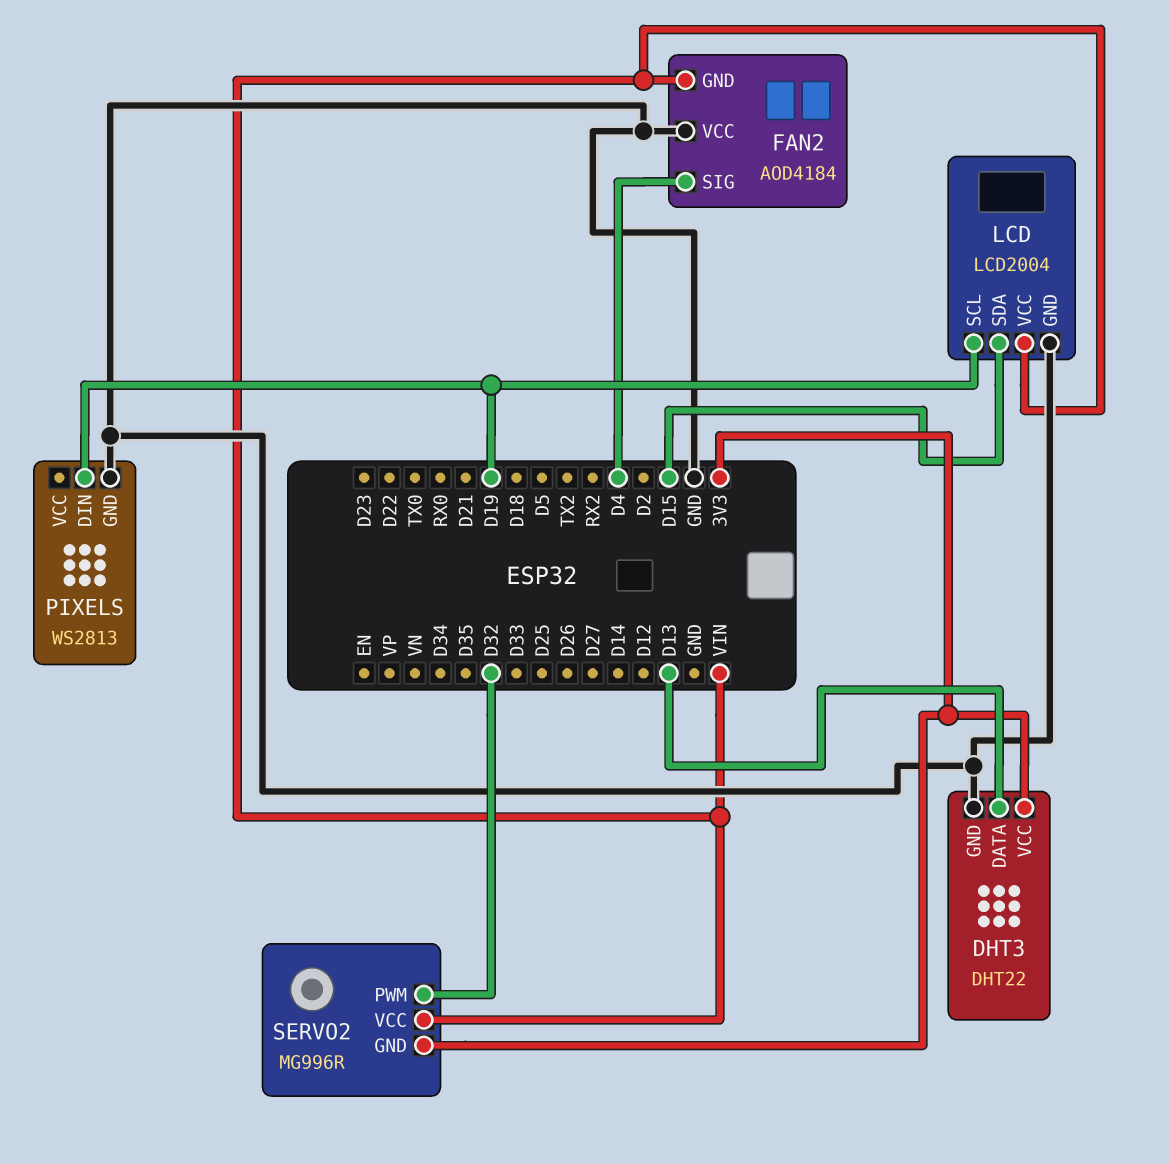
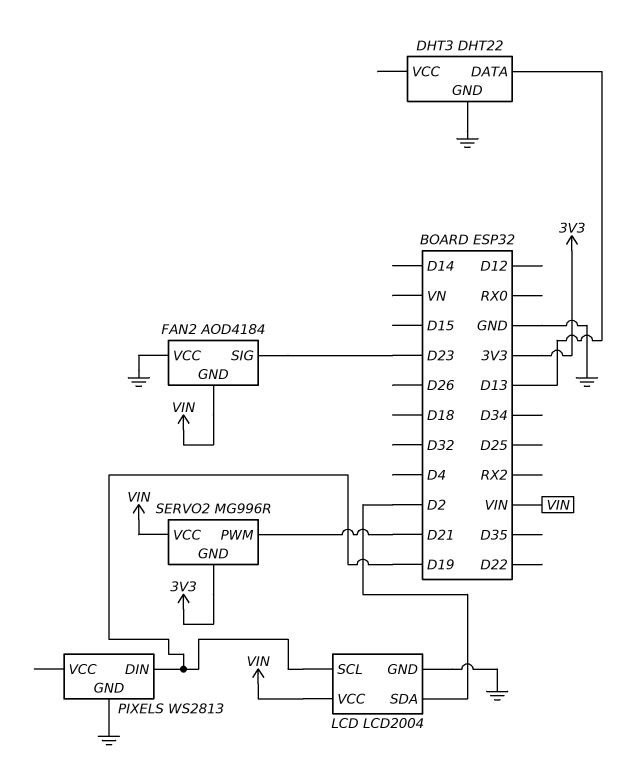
DHT3 pin VCC: 3V3 -> none
FAN2 pin SIG: D4 -> D23
LCD pin SDA: D15 -> D2
SERVO2 pin PWM: D32 -> D21

